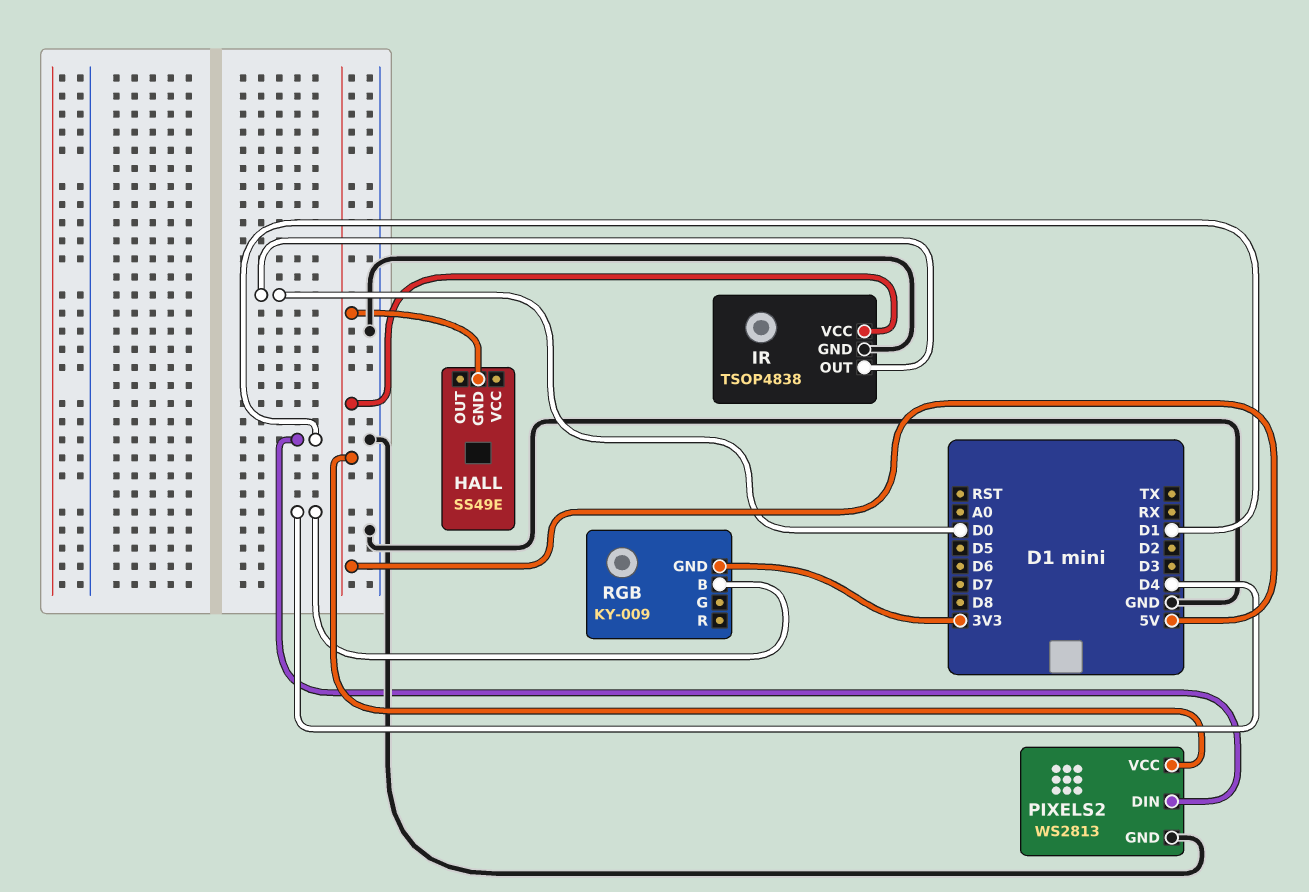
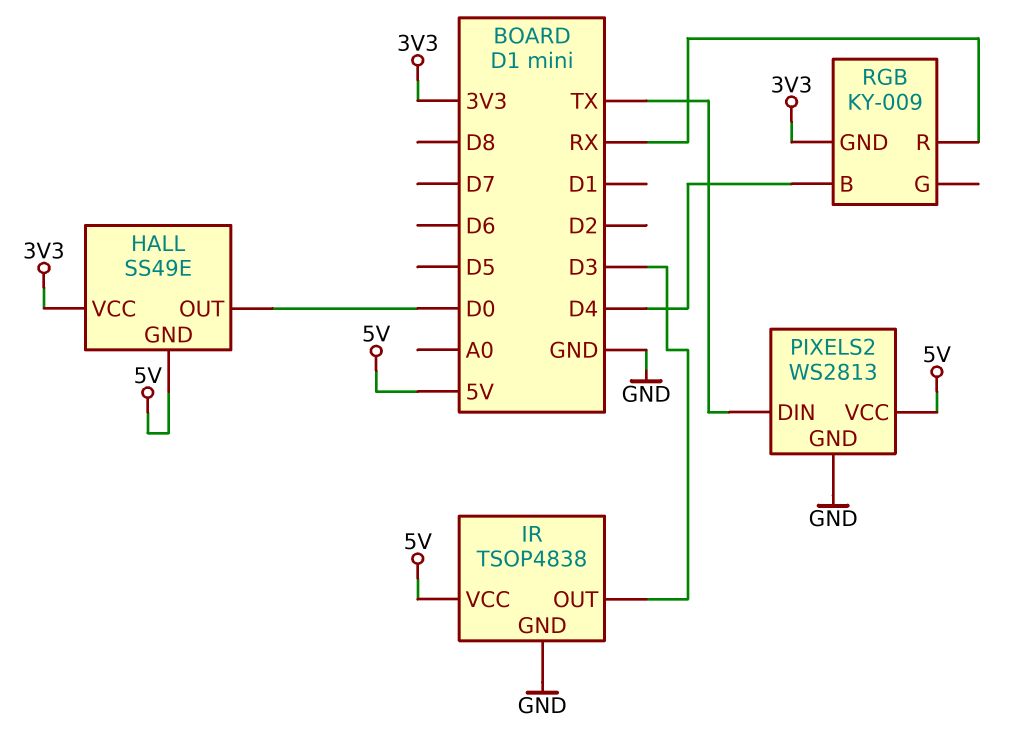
HALL pin OUT: none -> D0
HALL pin VCC: none -> 3V3
IR pin OUT: D0 -> D3
PIXELS2 pin DIN: D1 -> TX
RGB pin R: none -> RX

